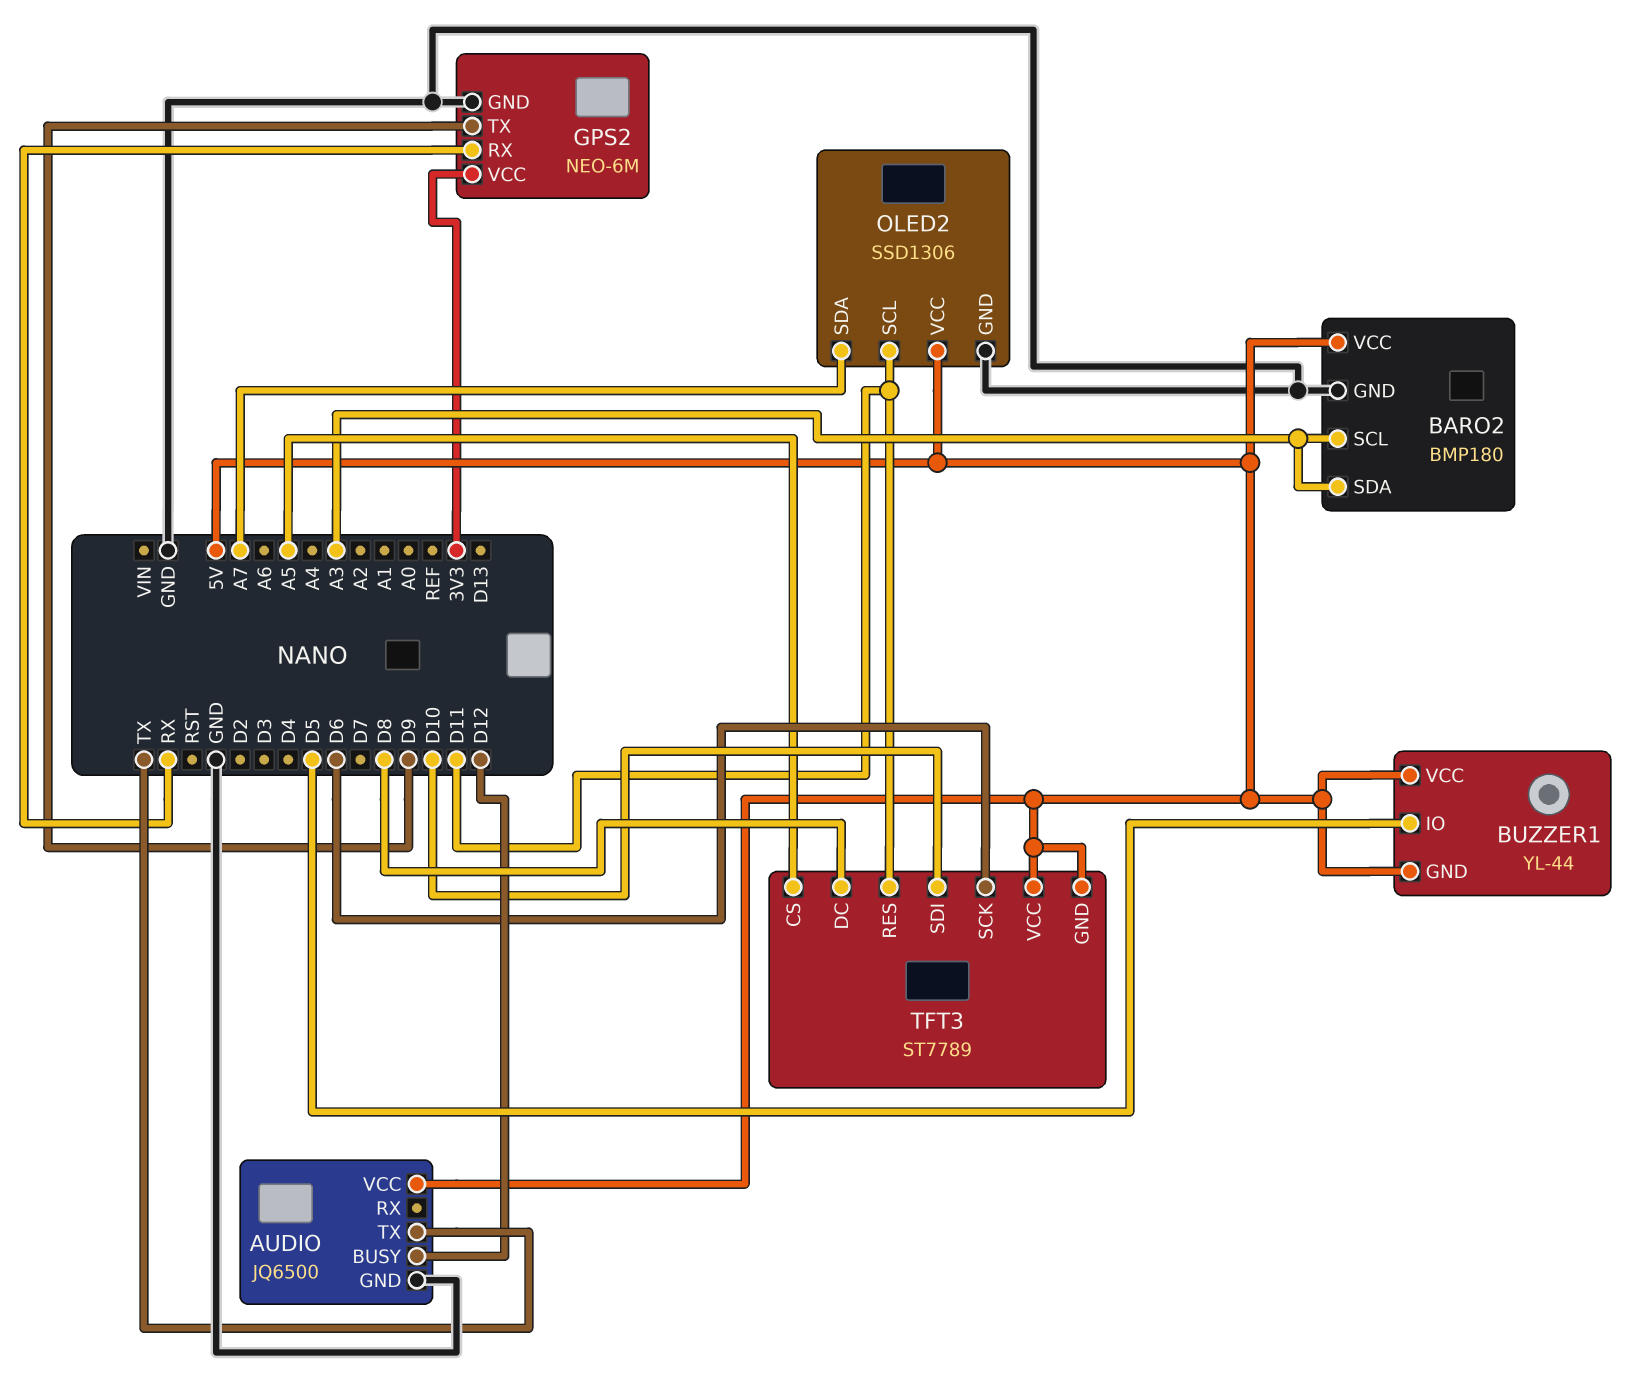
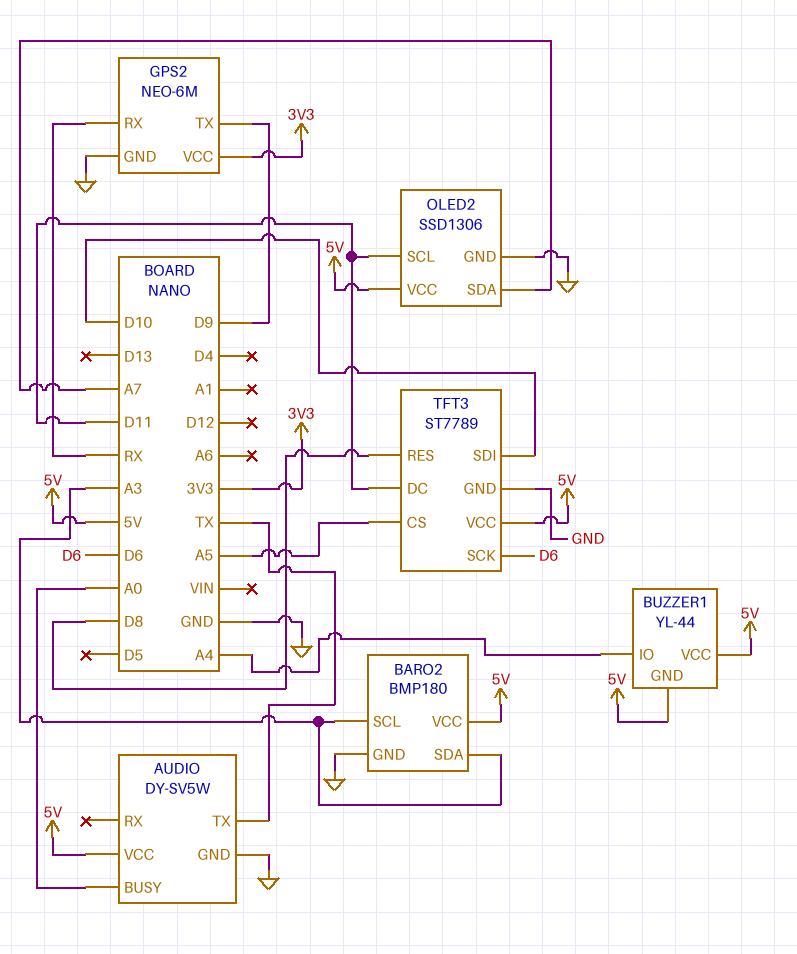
AUDIO: JQ6500 -> DY-SV5W
AUDIO pin BUSY: D12 -> A0
BUZZER1 pin IO: D5 -> A4
TFT3 pin DC: D8 -> D11
TFT3 pin GND: 5V -> GND
TFT3 pin RES: D11 -> D8

